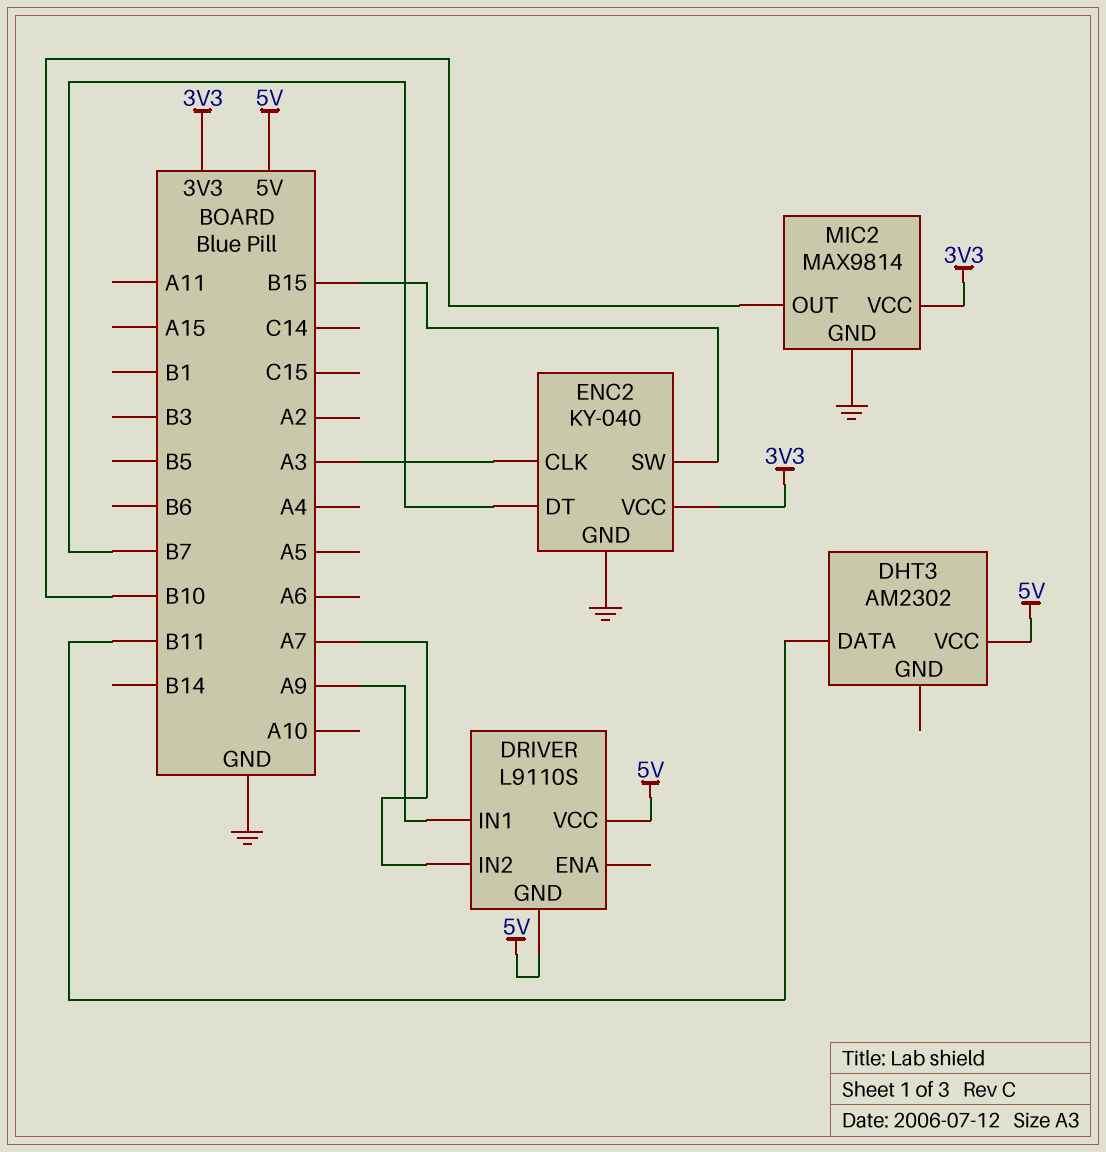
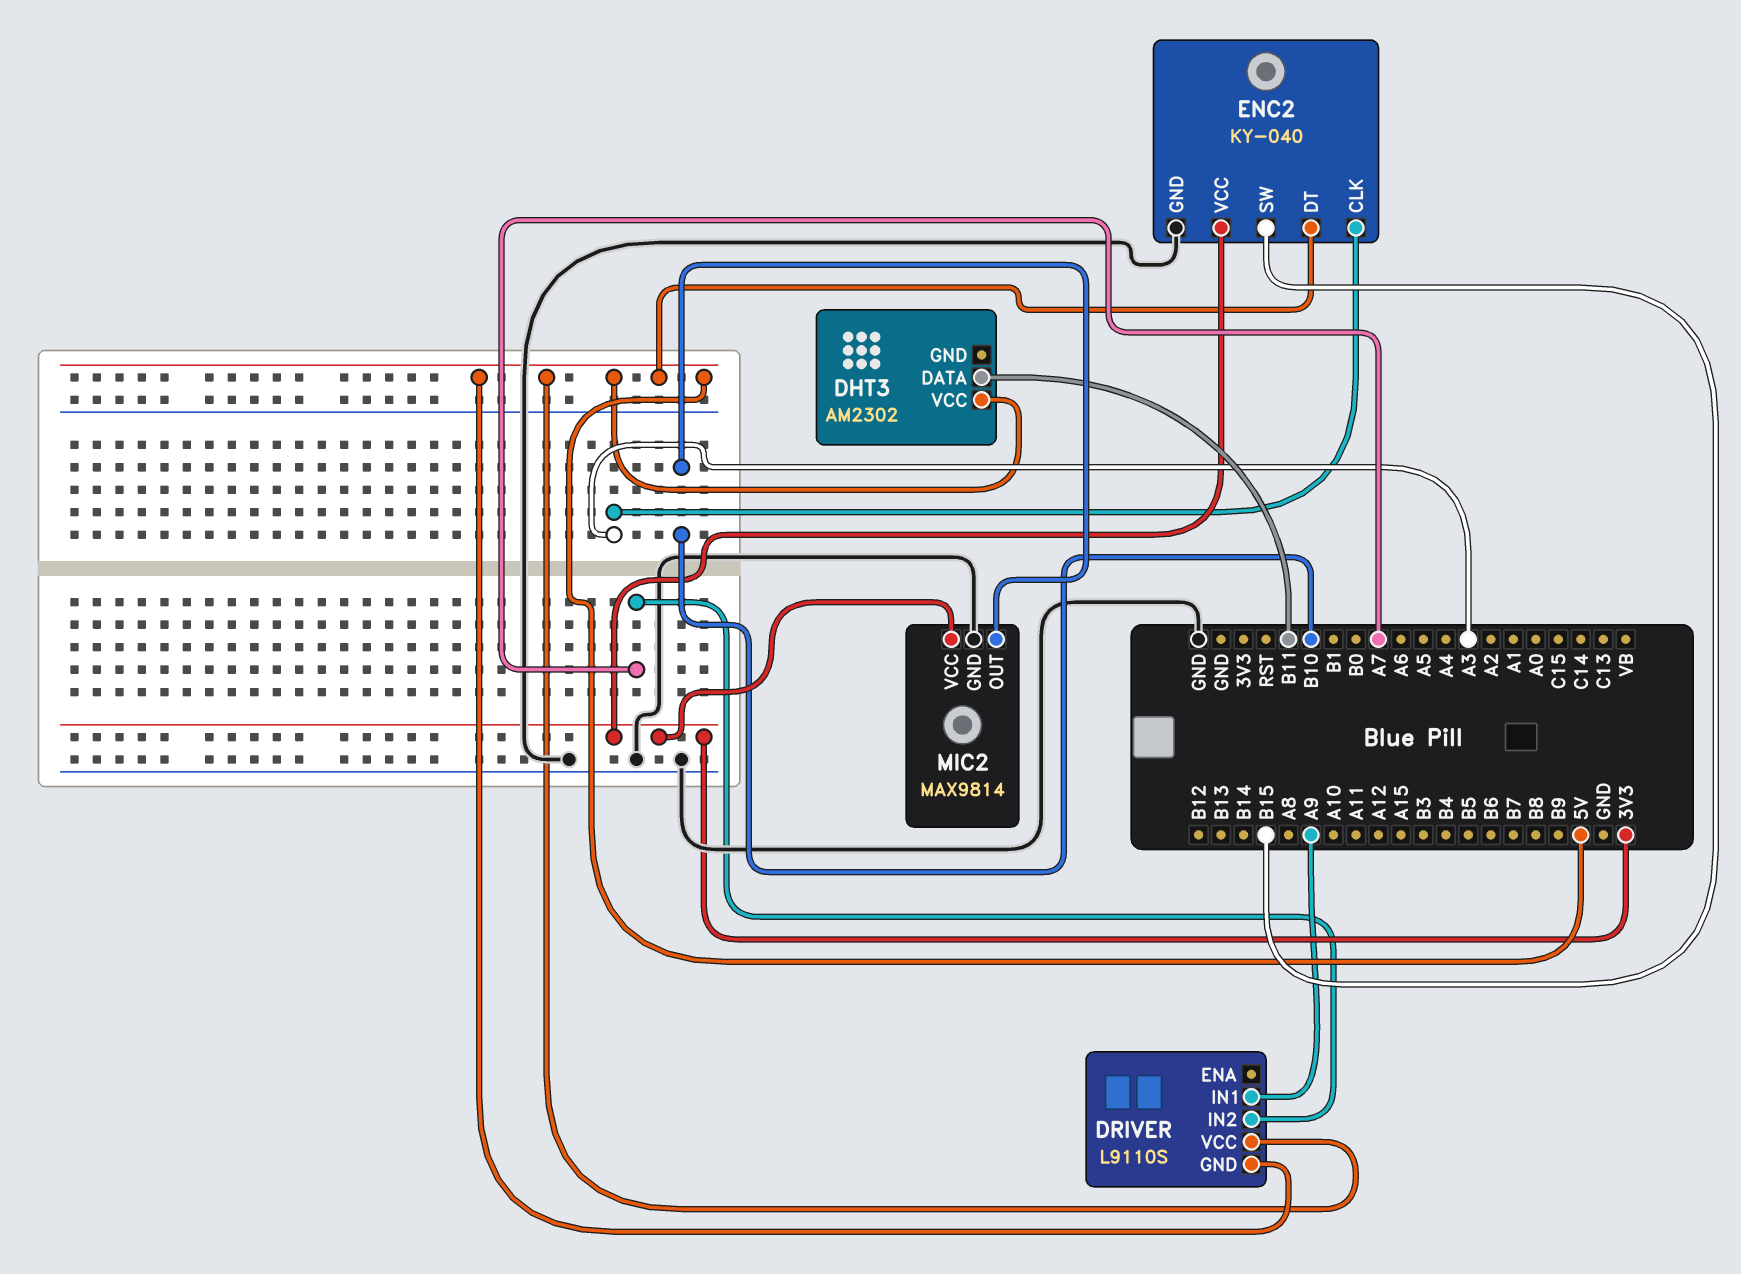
ENC2 pin DT: B7 -> 5V

